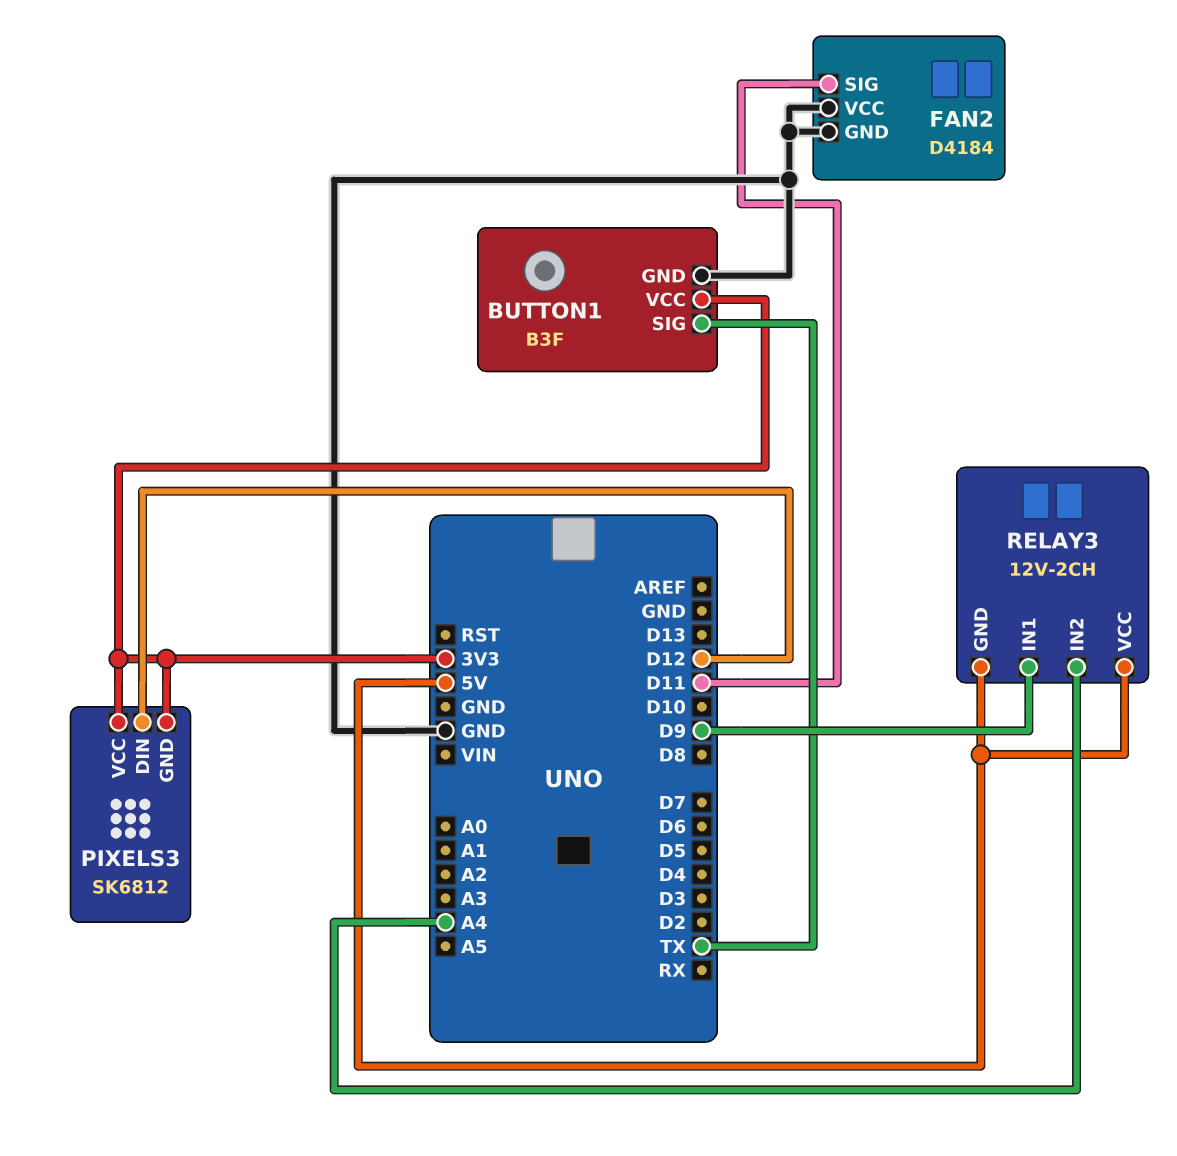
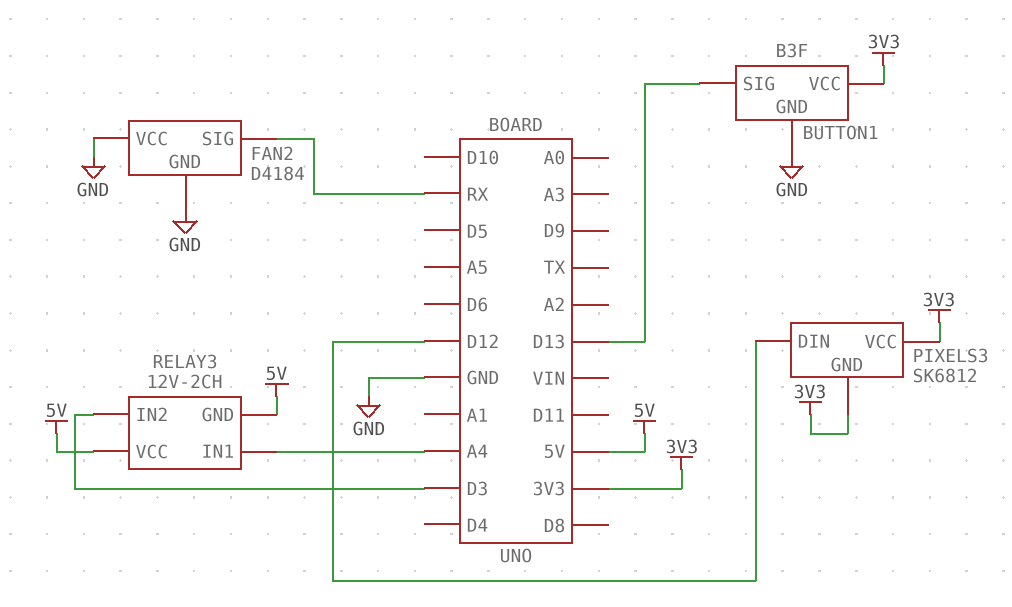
BUTTON1 pin SIG: TX -> D13
FAN2 pin SIG: D11 -> RX
RELAY3 pin IN1: D9 -> A4
RELAY3 pin IN2: A4 -> D3

